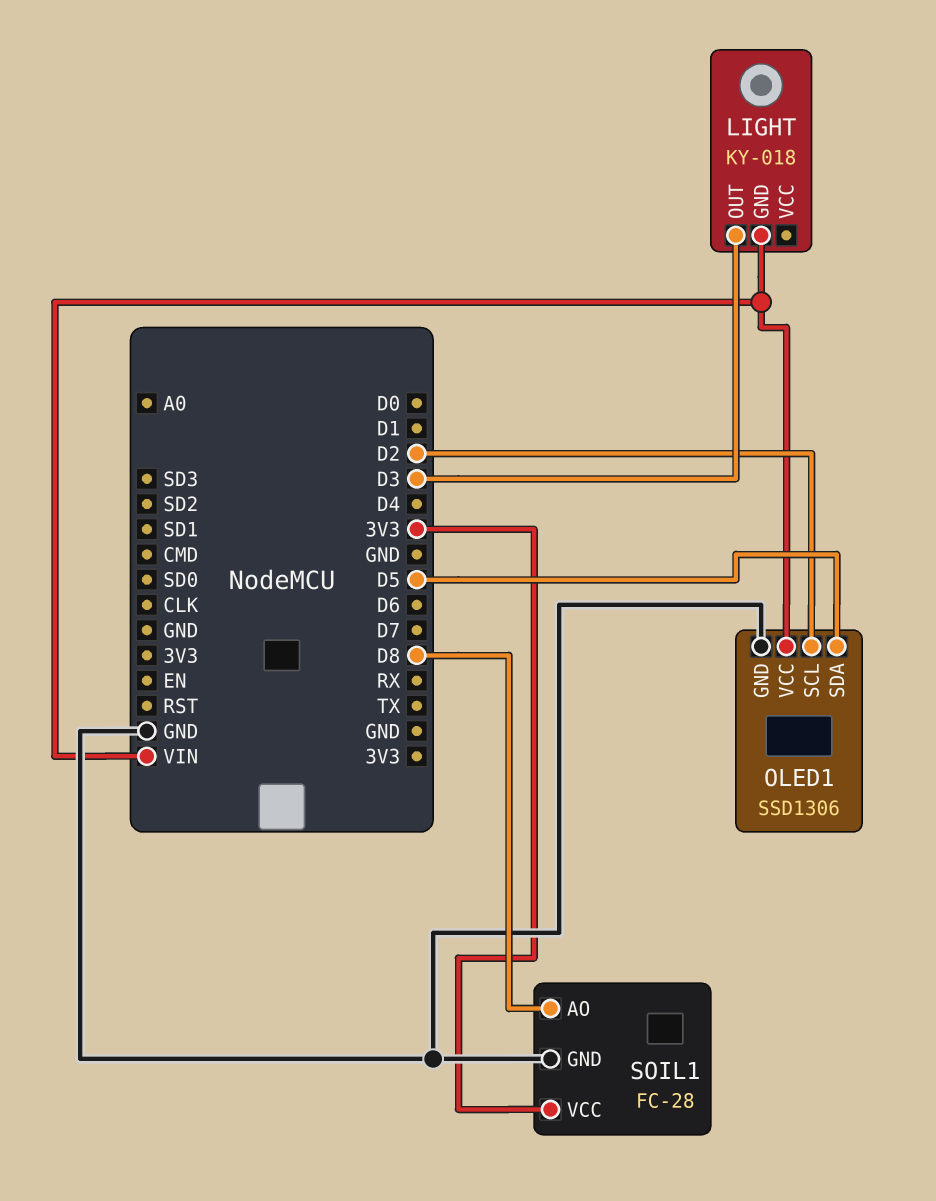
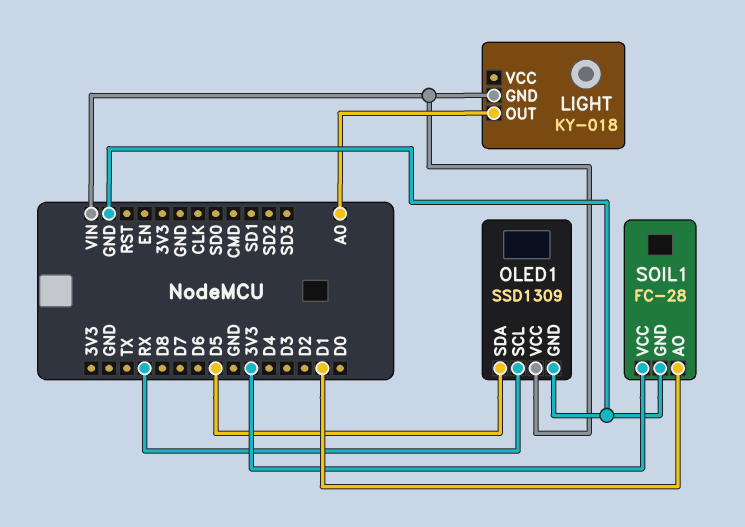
LIGHT pin OUT: D3 -> A0
OLED1: SSD1306 -> SSD1309
OLED1 pin SCL: D2 -> RX
SOIL1 pin AO: D8 -> D1

